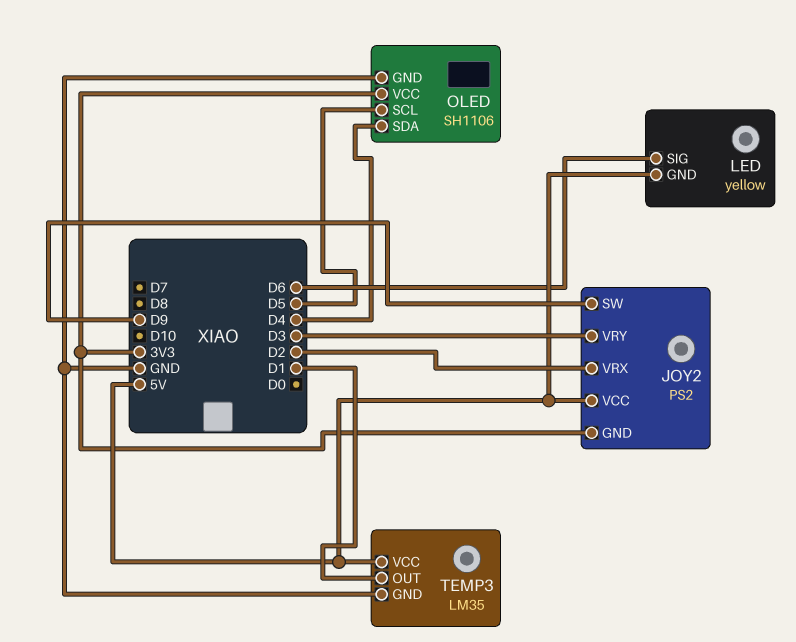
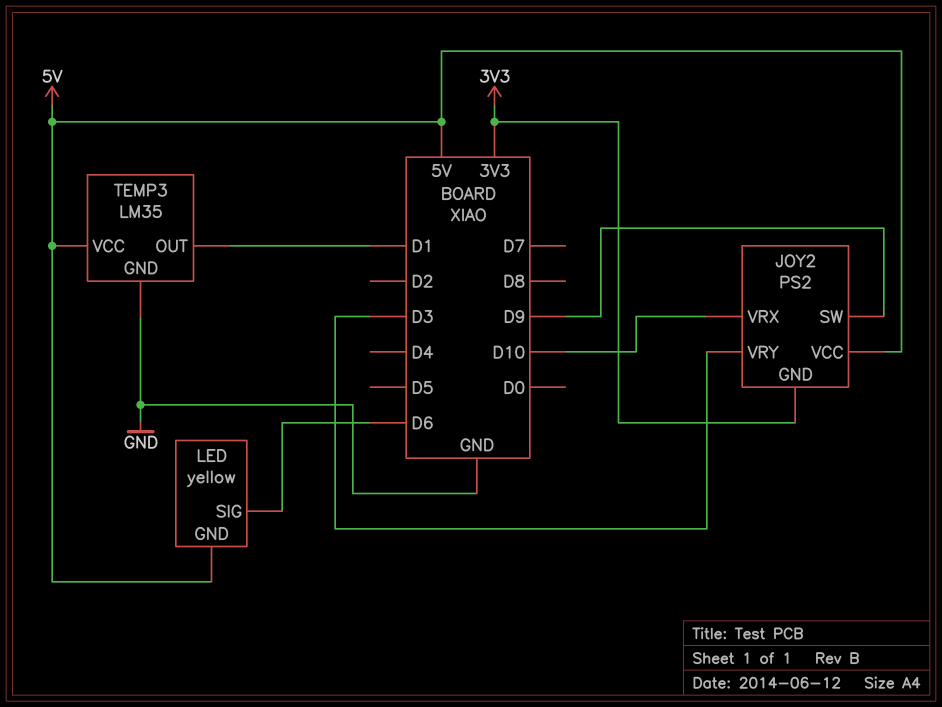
JOY2 pin VRX: D2 -> D10
OLED: SH1106 -> none
OLED pin GND: GND -> none
OLED pin SCL: D5 -> none
OLED pin SDA: D4 -> none
OLED pin VCC: 3V3 -> none

